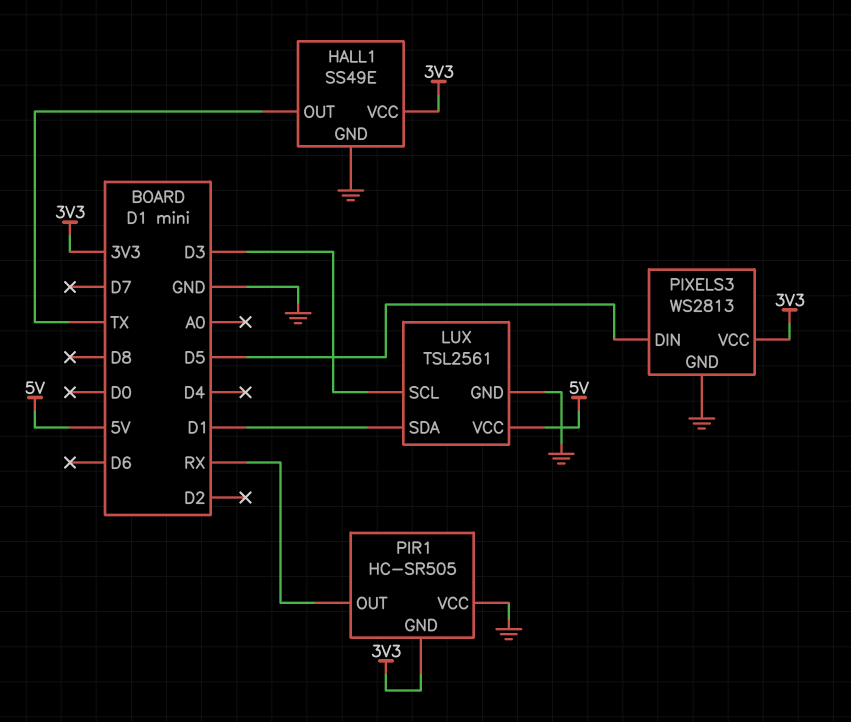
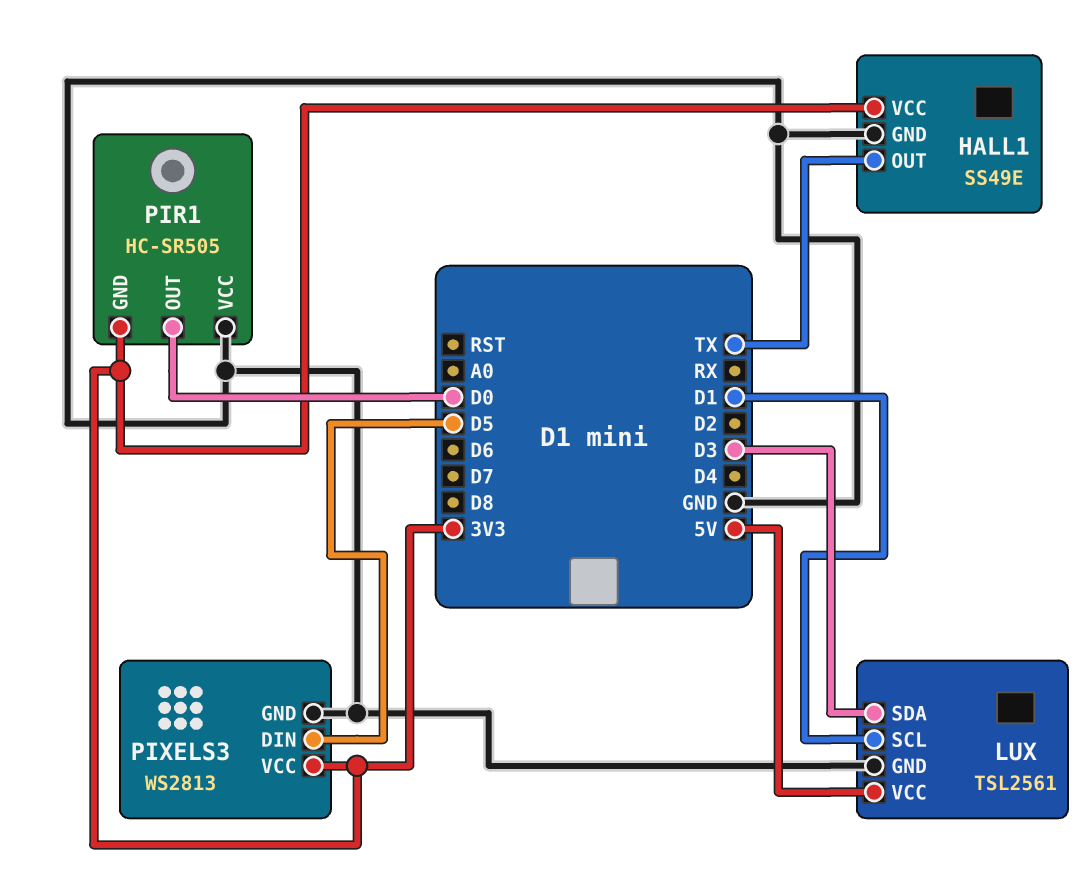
LUX pin SCL: D3 -> D1
LUX pin SDA: D1 -> D3
PIR1 pin OUT: RX -> D0

